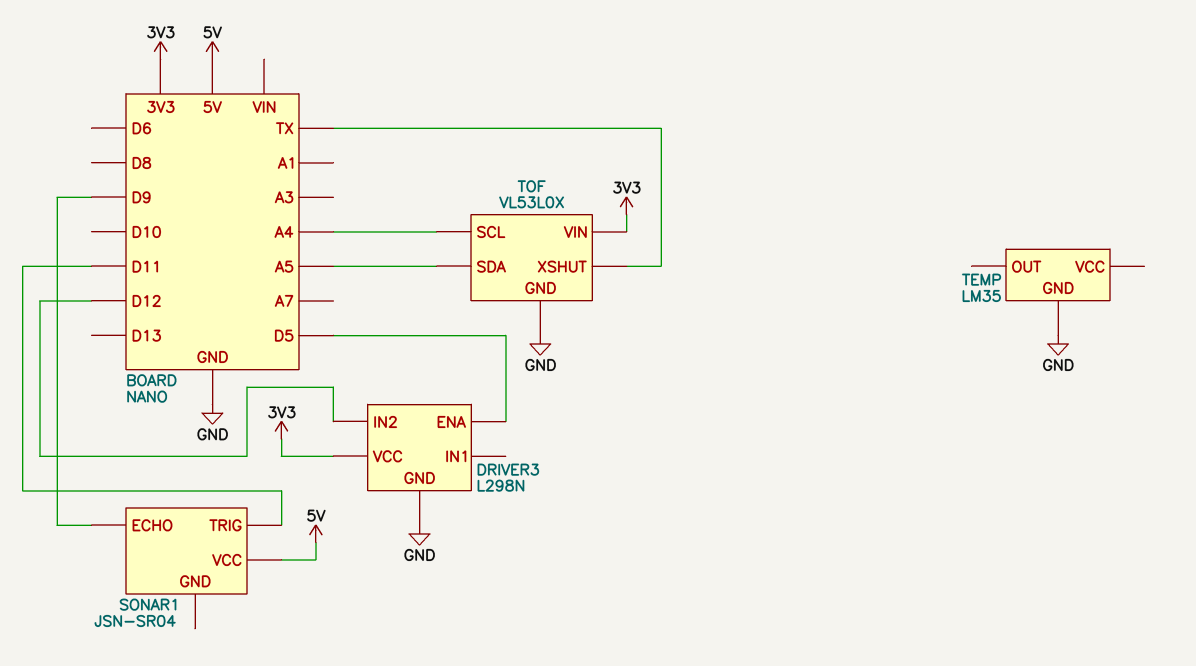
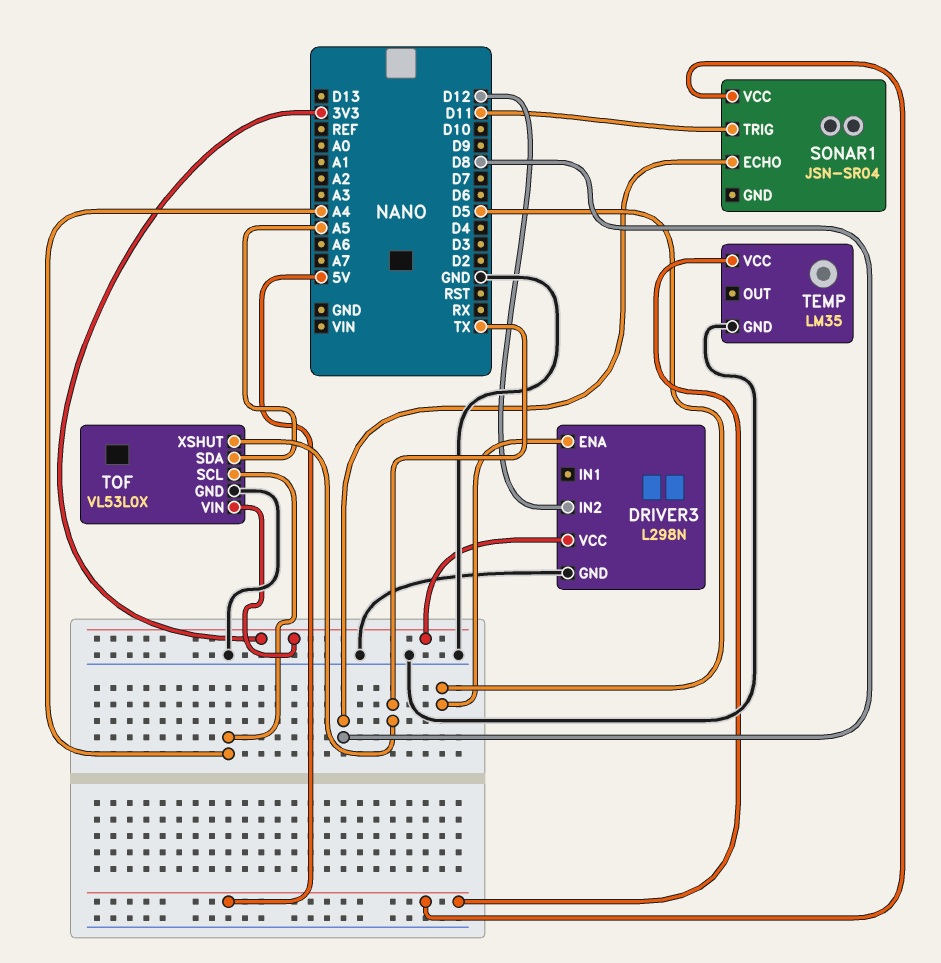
SONAR1 pin ECHO: D9 -> D8
TEMP pin VCC: none -> 5V

